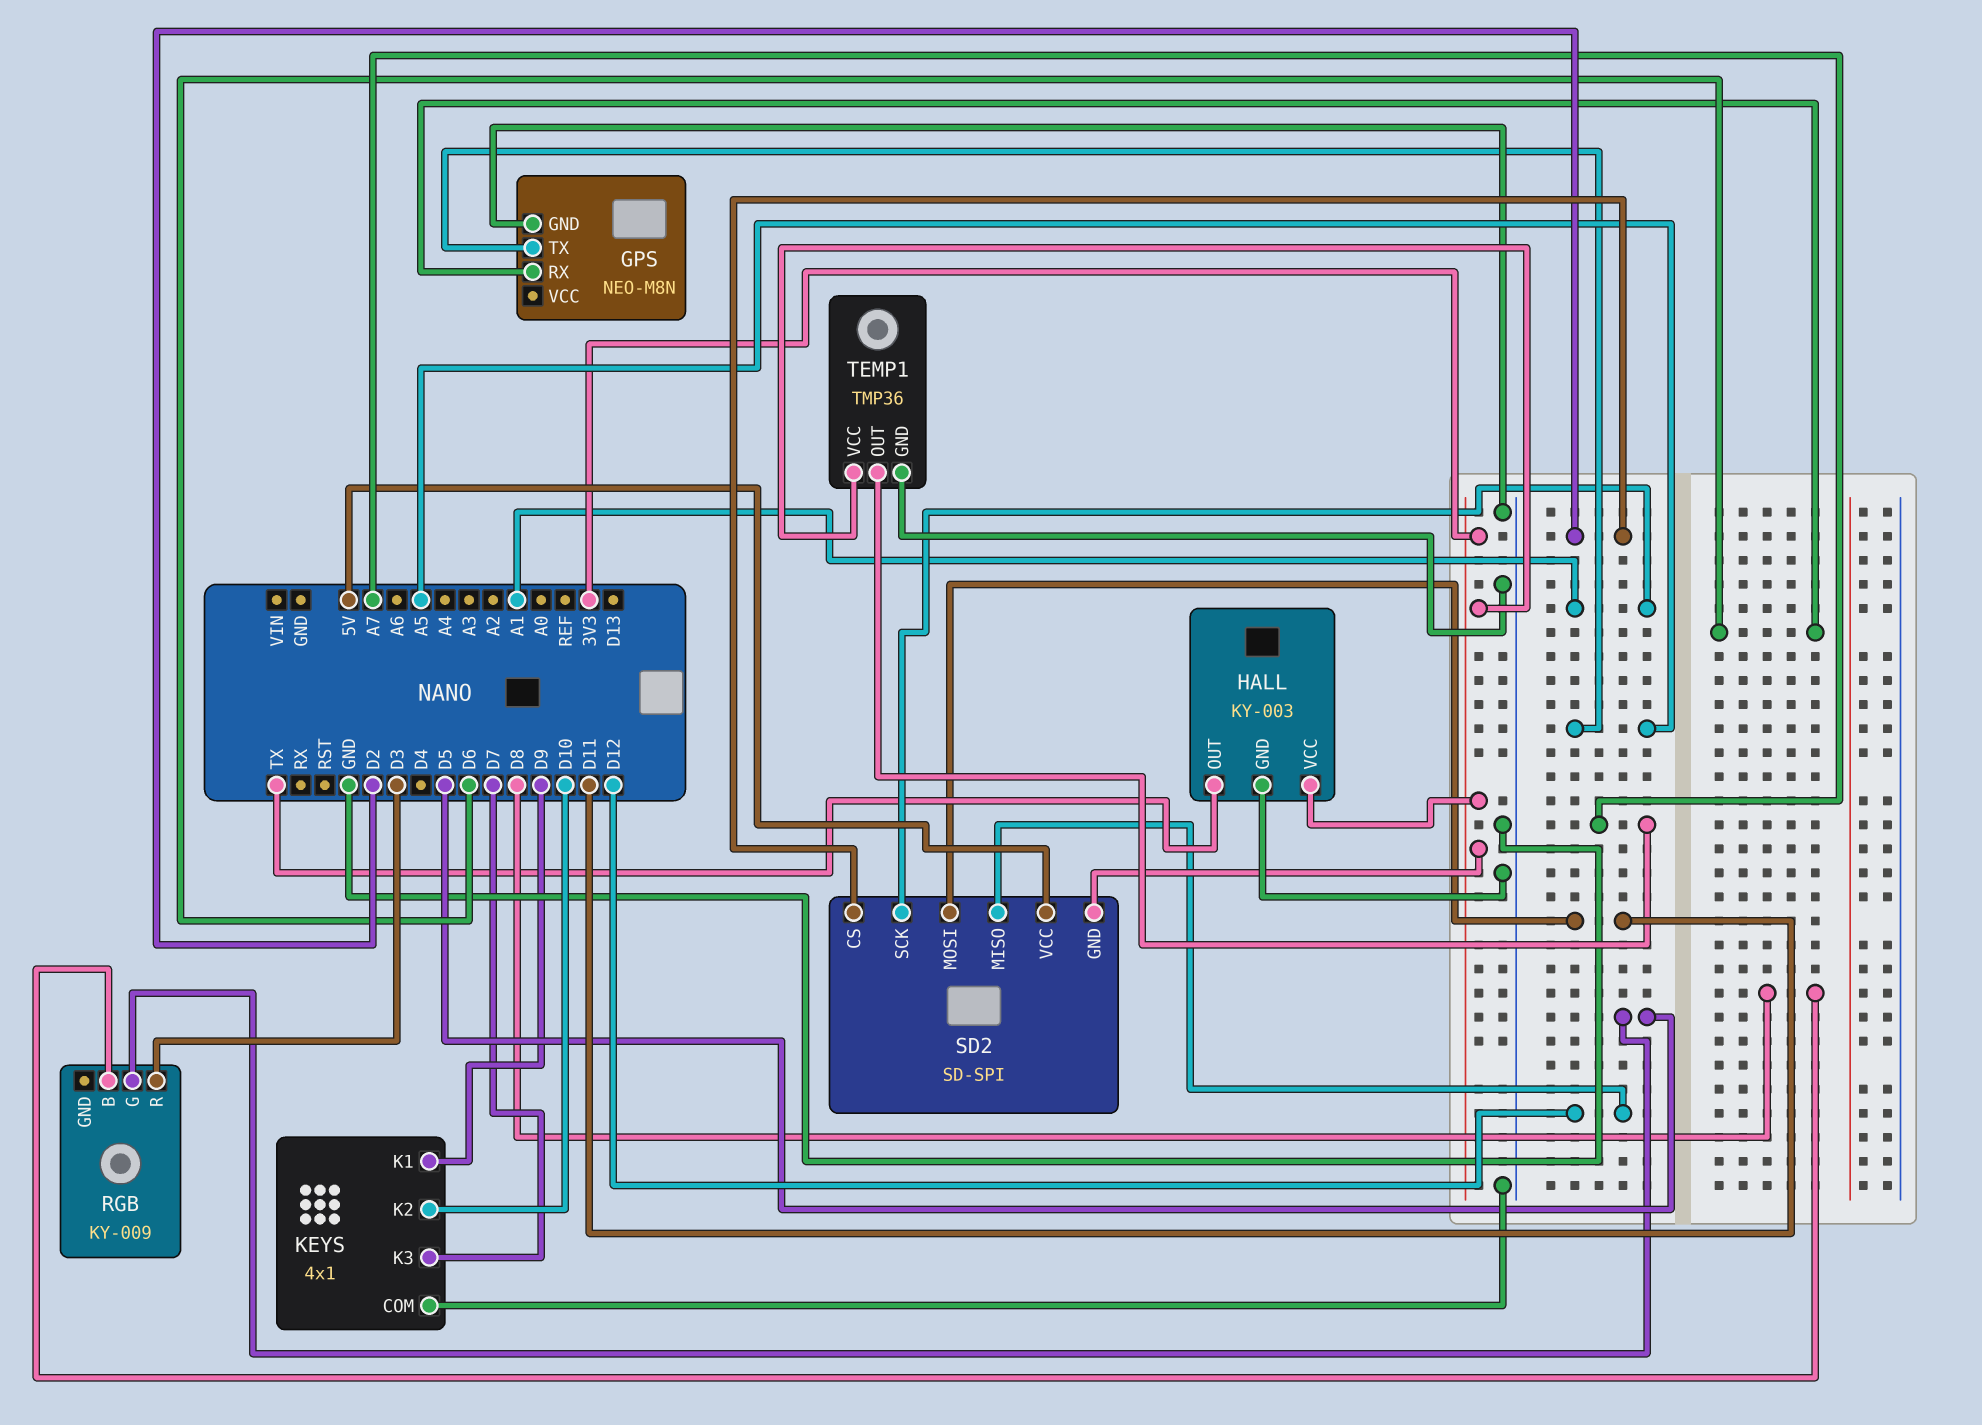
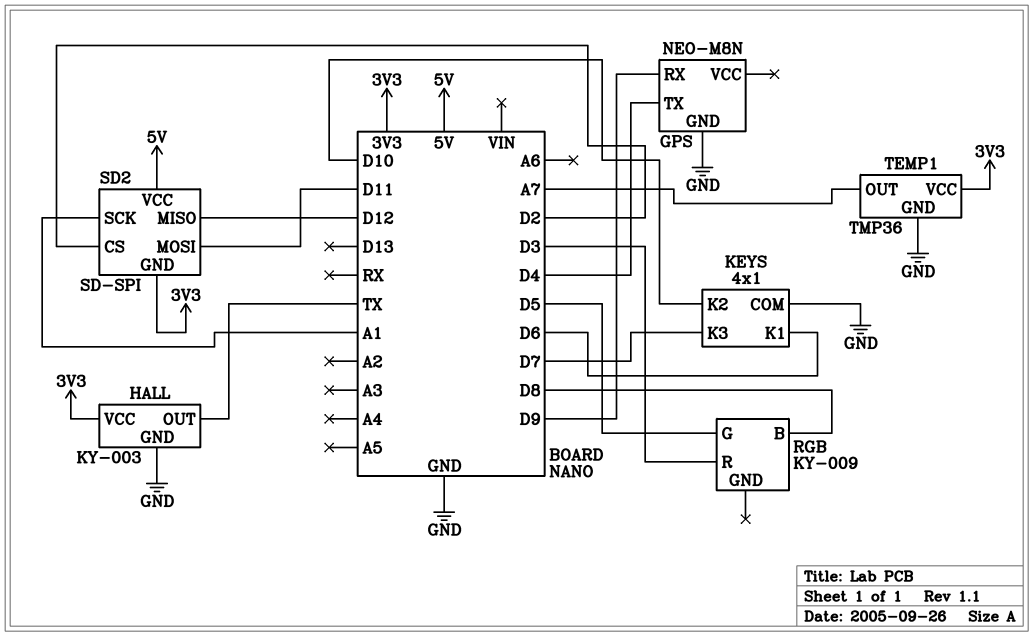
GPS pin RX: D6 -> D9
GPS pin TX: A5 -> D4
KEYS pin K1: D9 -> D6

